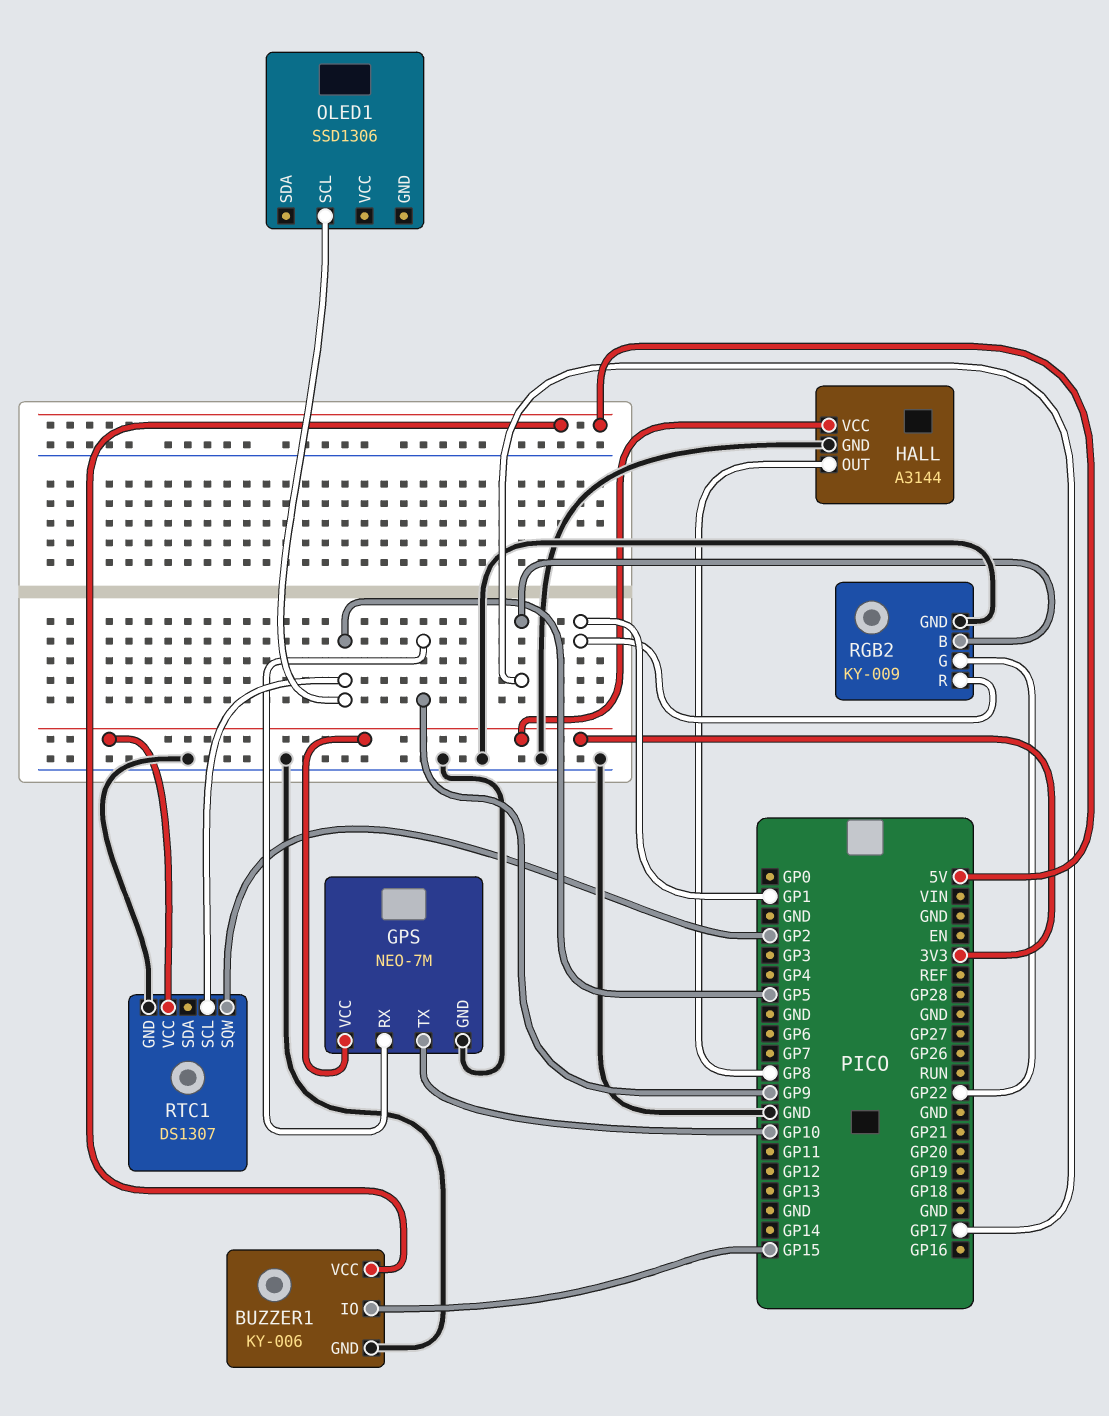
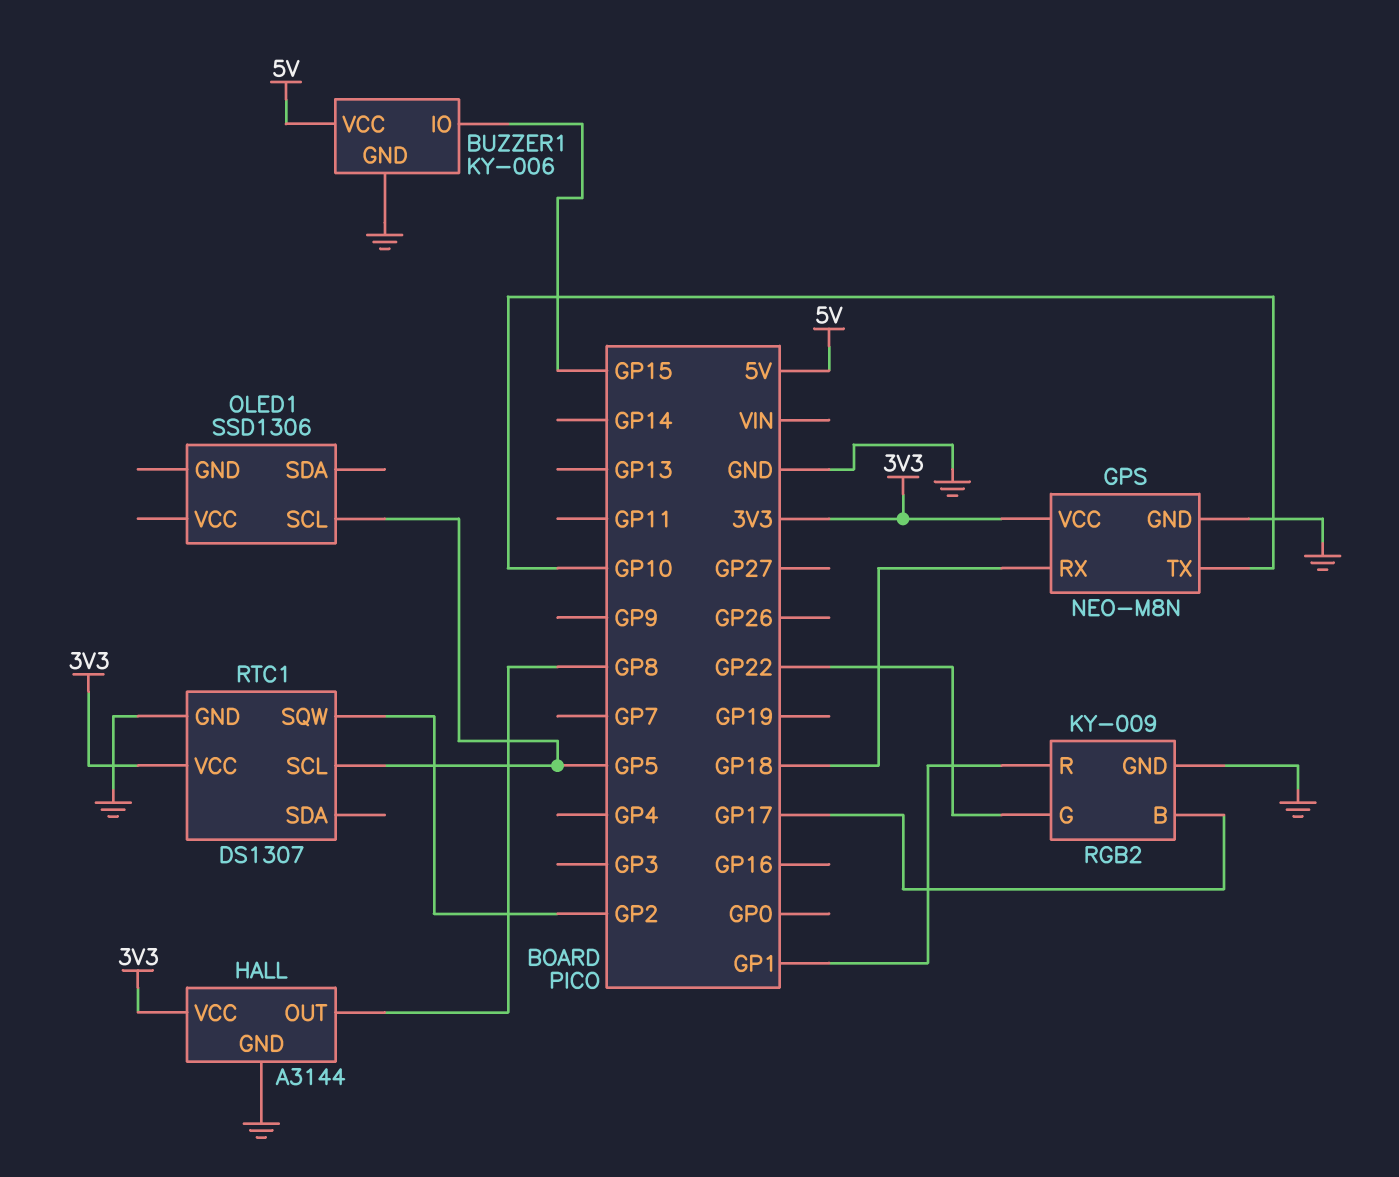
GPS: NEO-7M -> NEO-M8N
GPS pin RX: GP9 -> GP18

